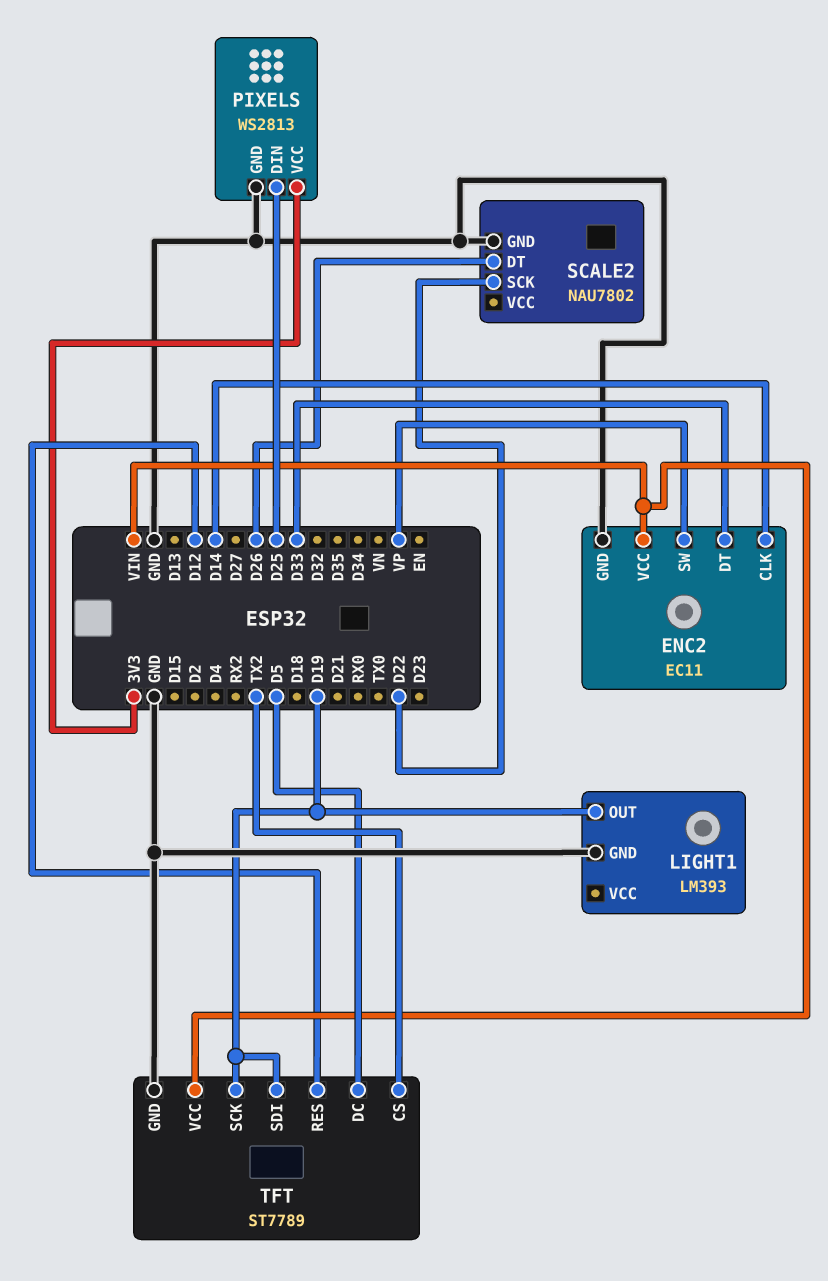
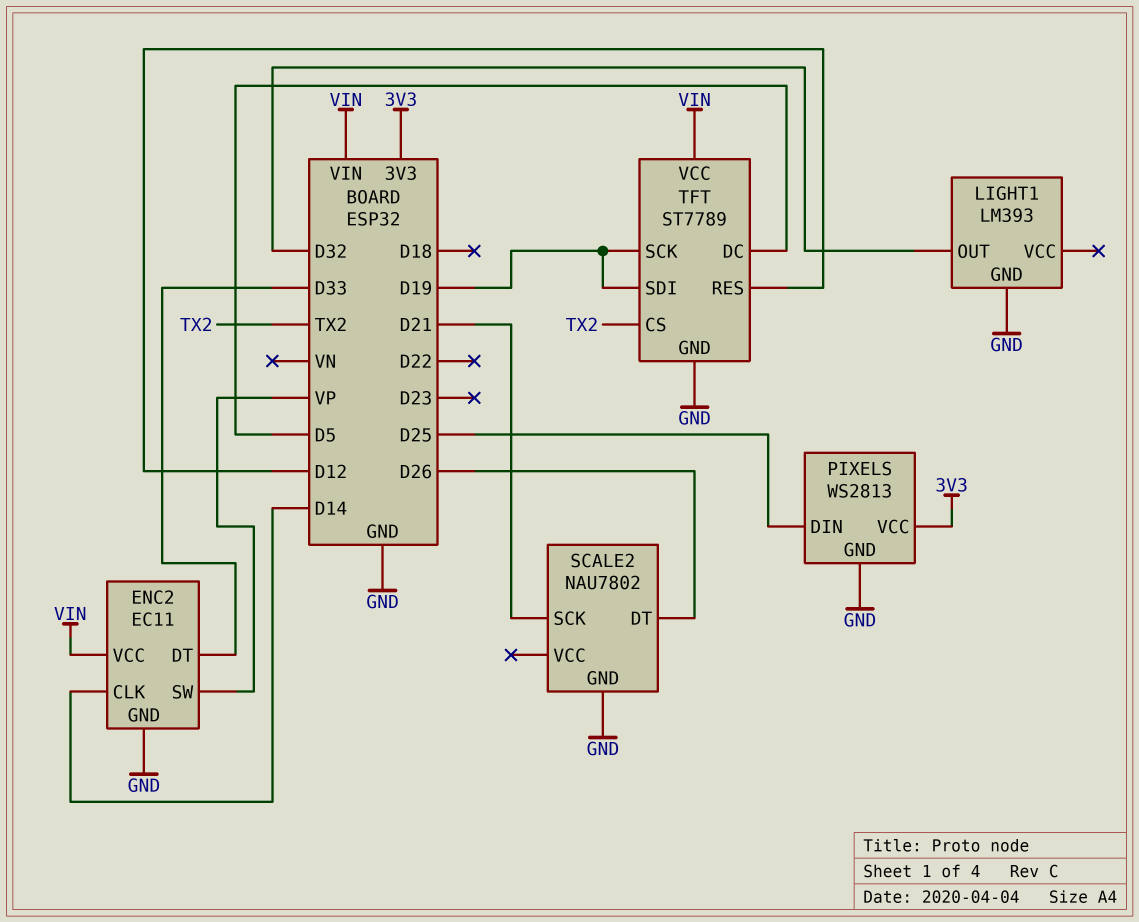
LIGHT1 pin OUT: D19 -> D32
SCALE2 pin SCK: D22 -> D21

